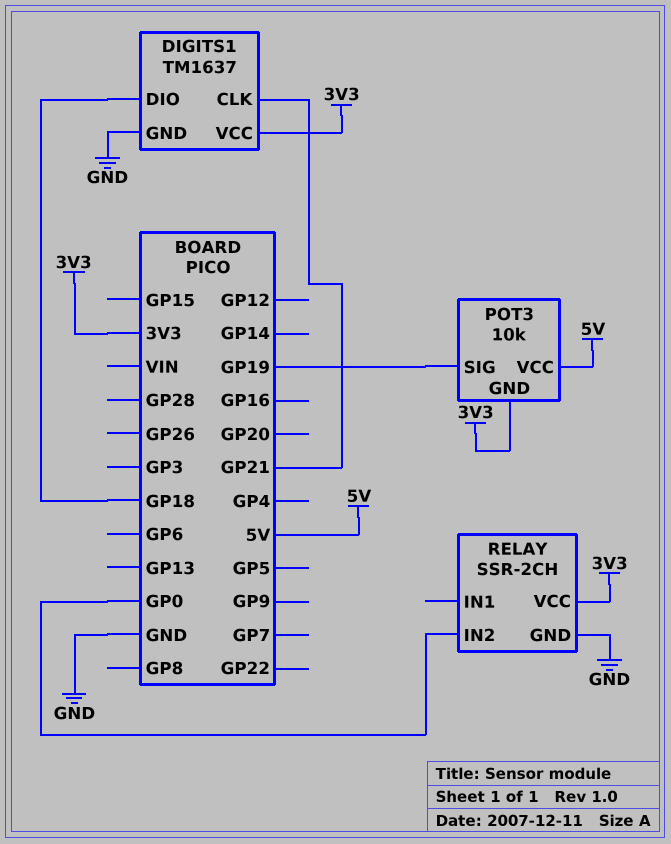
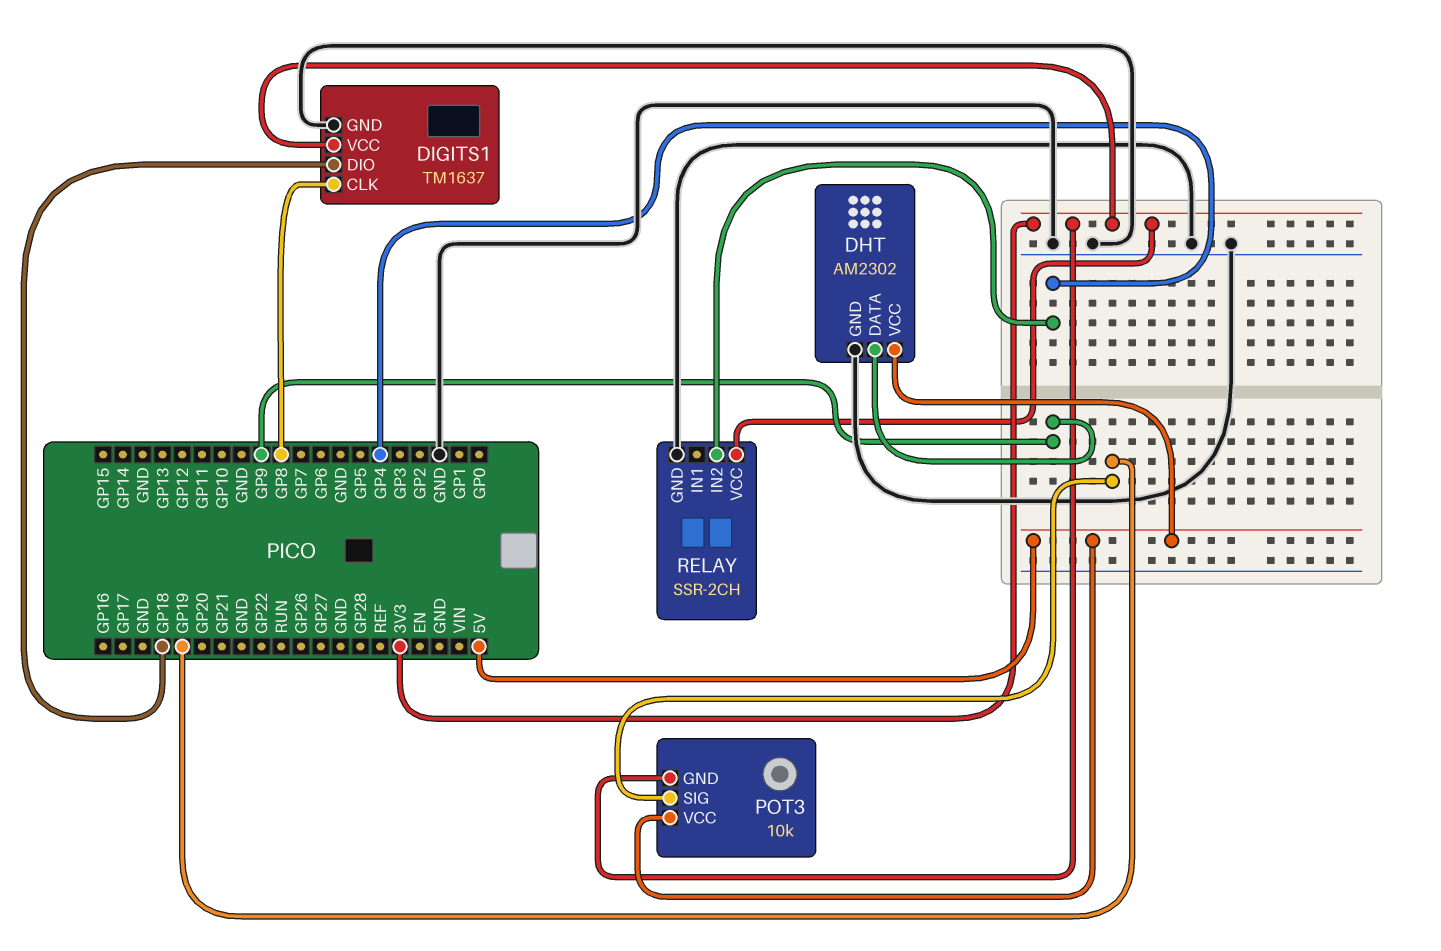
DHT: none -> AM2302
DHT pin DATA: none -> GP9
DHT pin GND: none -> GND
DHT pin VCC: none -> 5V
DIGITS1 pin CLK: GP21 -> GP8
RELAY pin IN2: GP0 -> GP4

